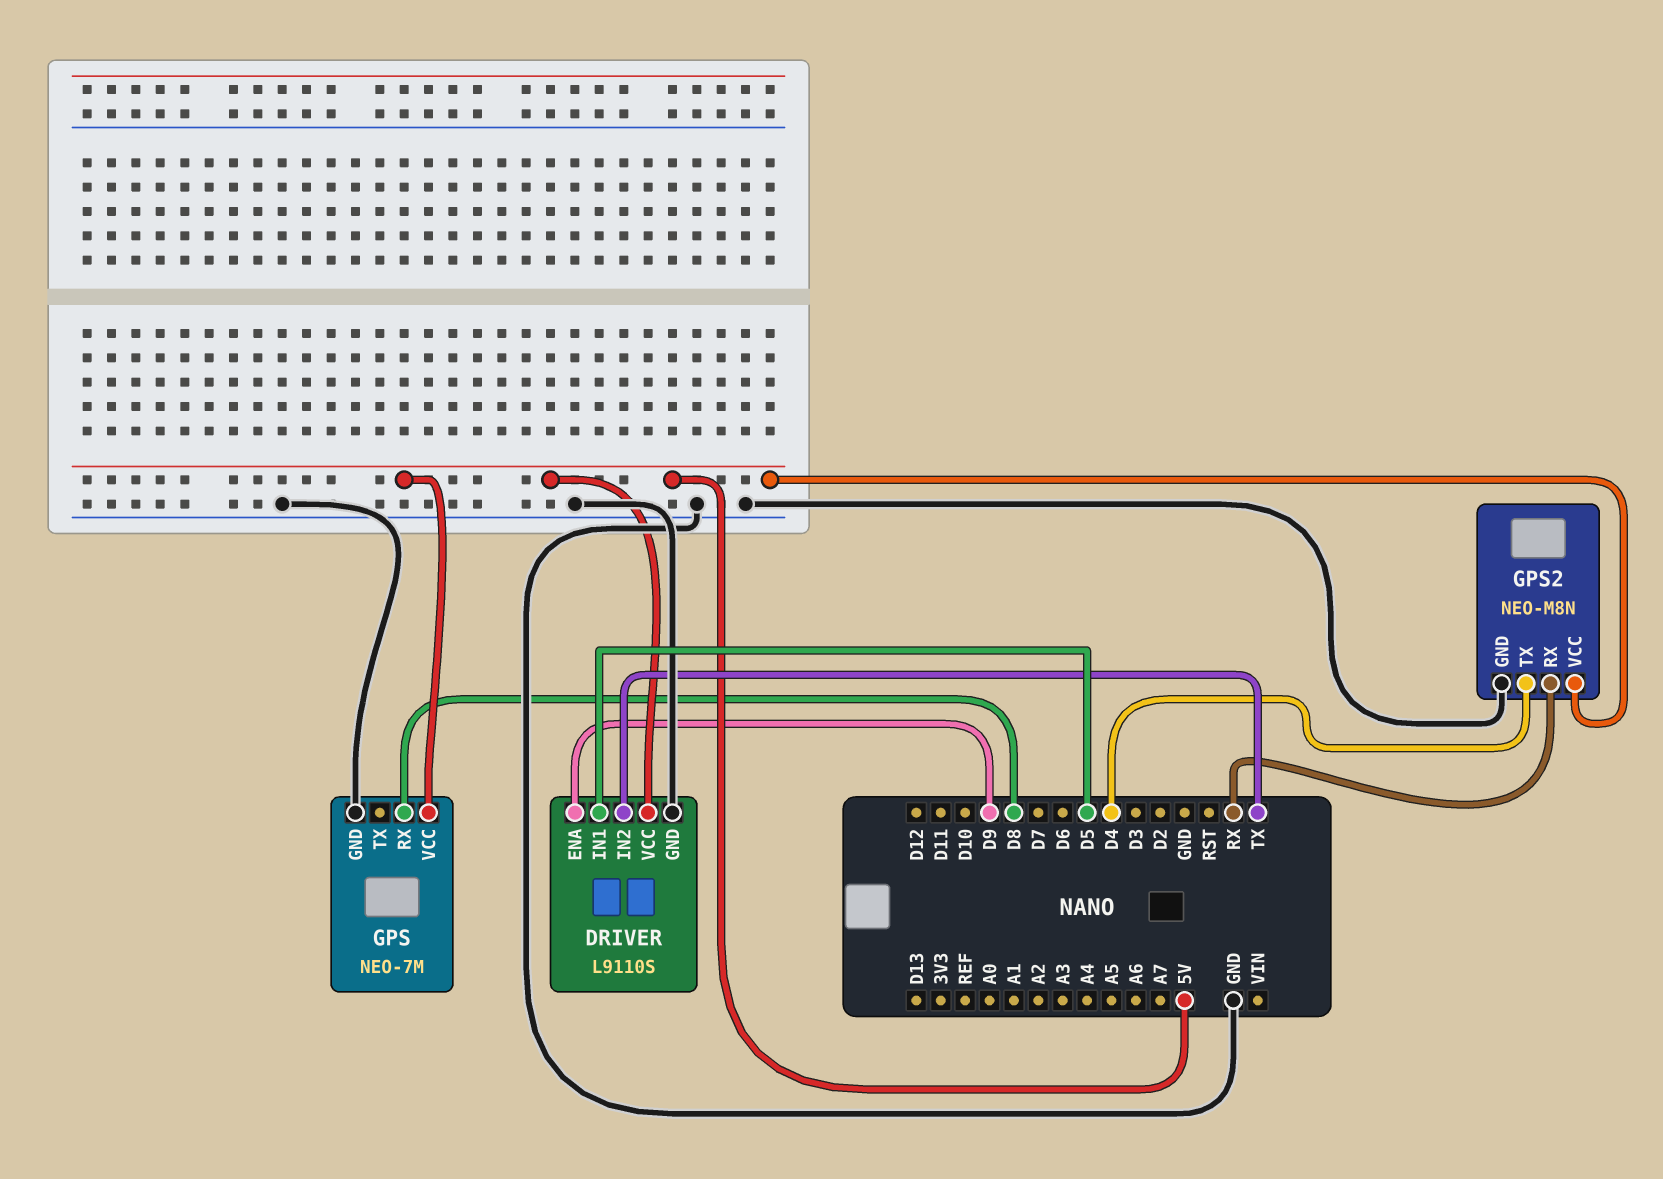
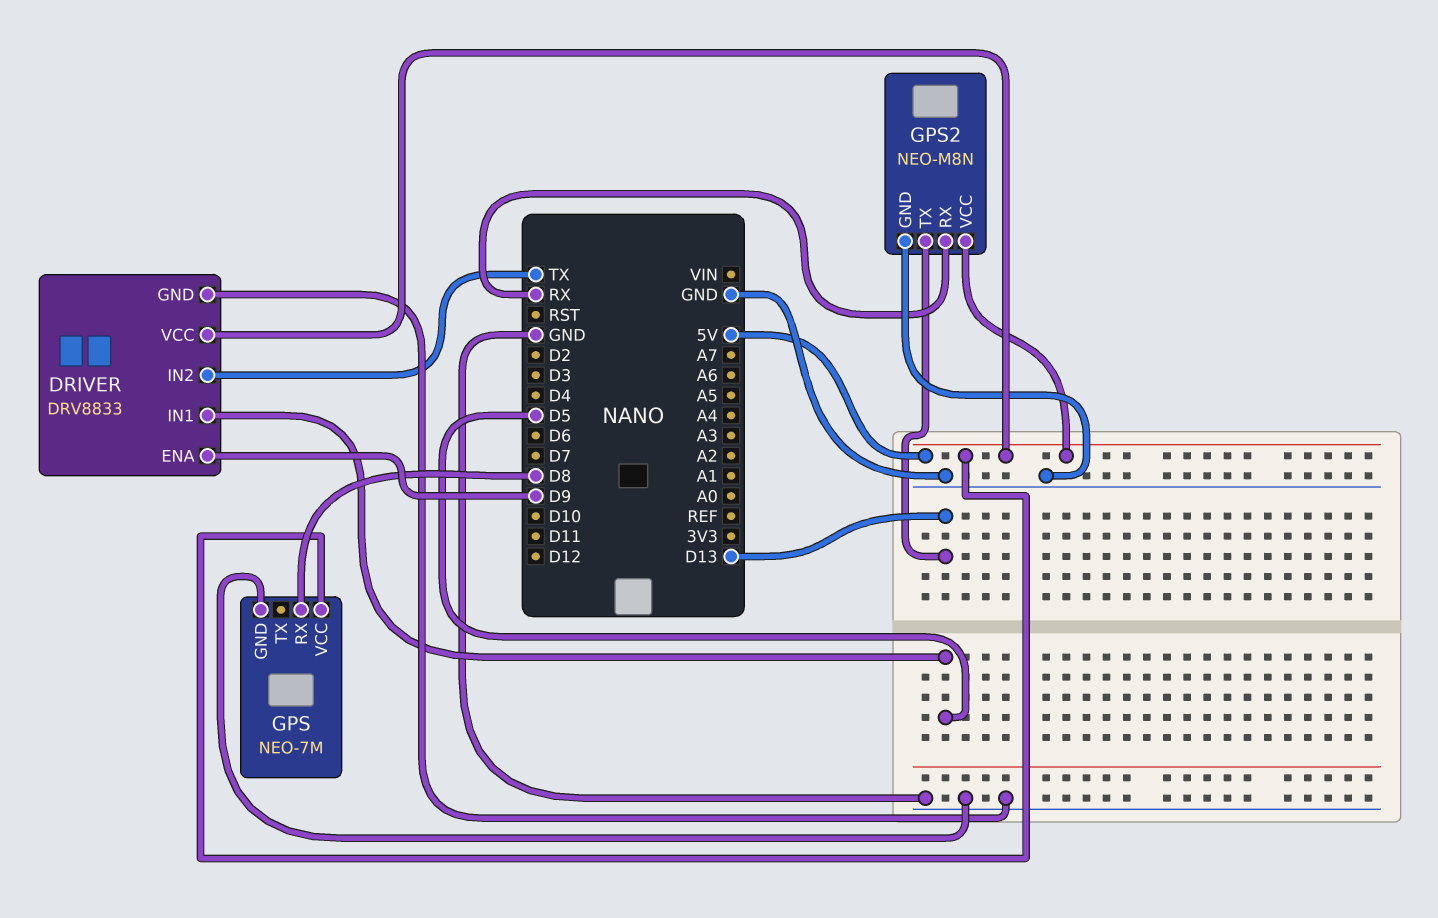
DRIVER: L9110S -> DRV8833
GPS2 pin TX: D4 -> D13

